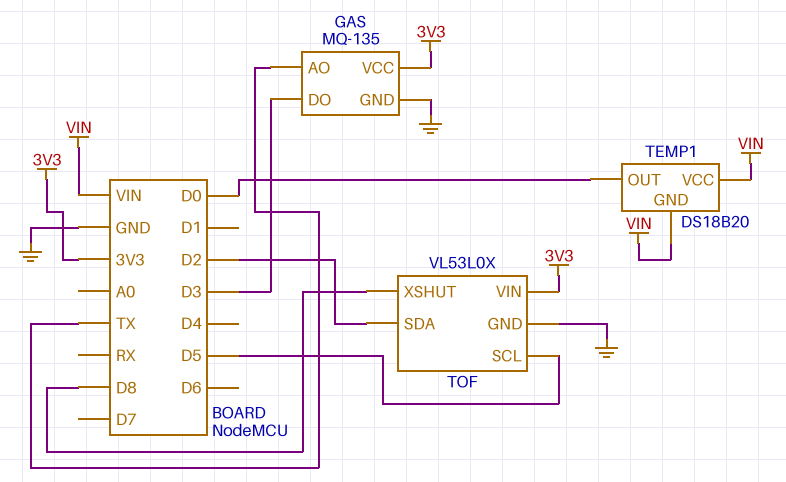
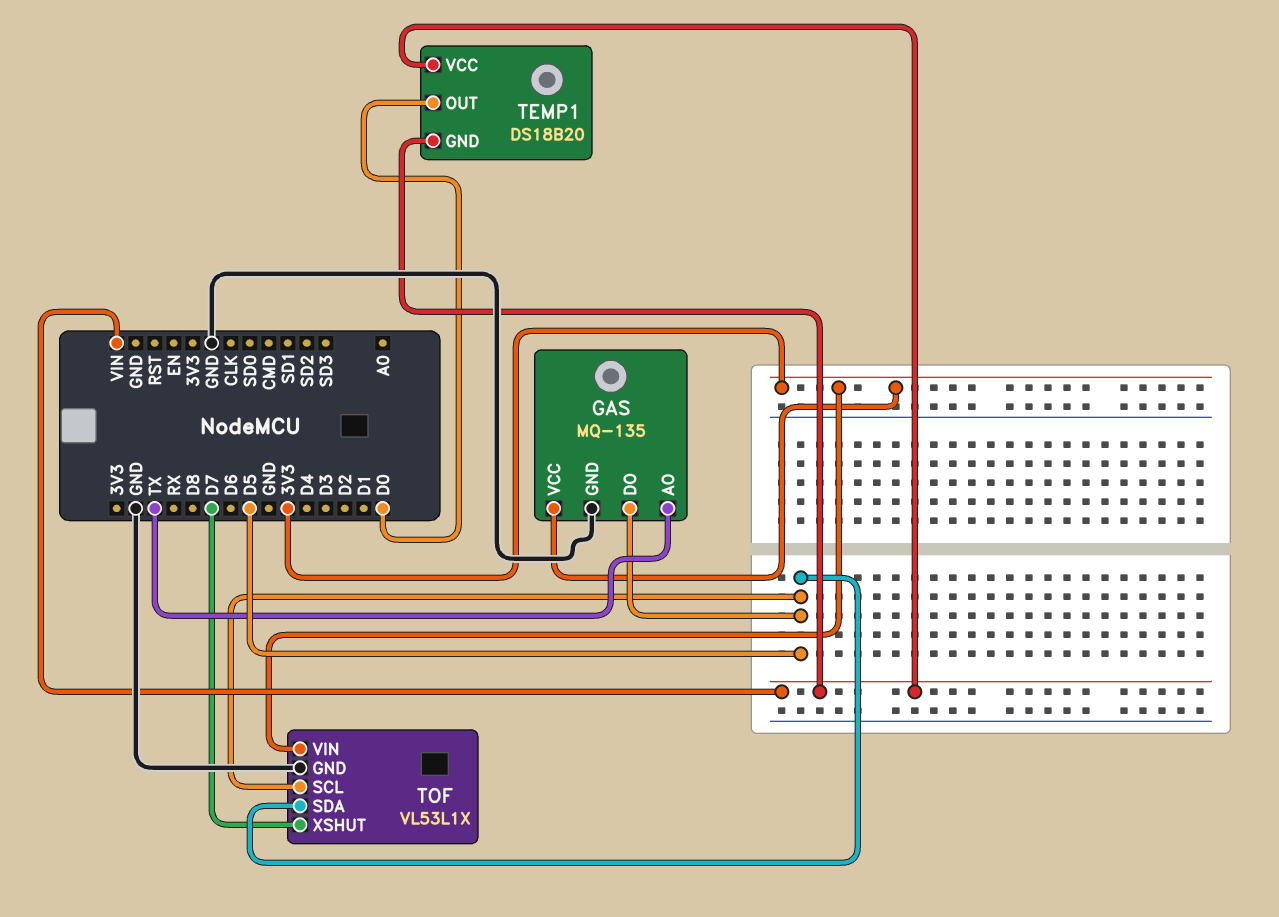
GAS pin DO: D3 -> D5
TOF: VL53L0X -> VL53L1X
TOF pin SDA: D2 -> D5
TOF pin XSHUT: D8 -> D7

